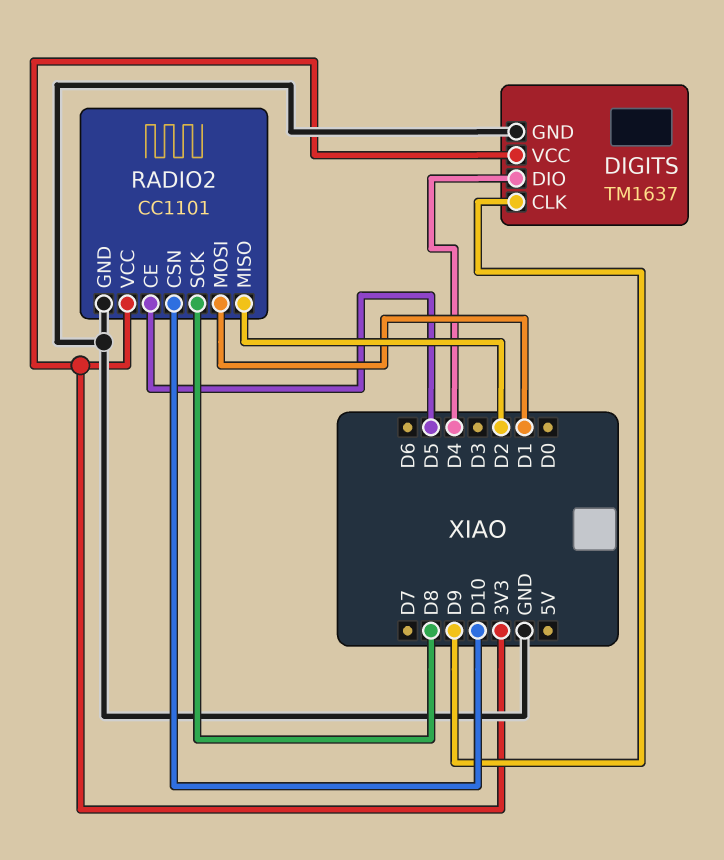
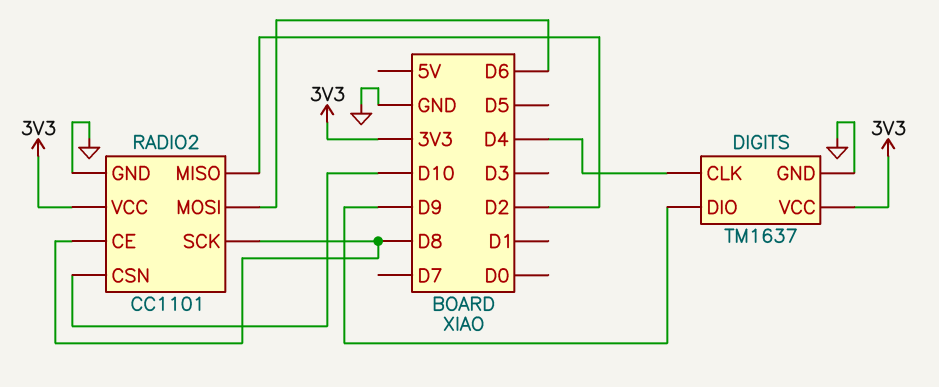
DIGITS pin CLK: D9 -> D4
DIGITS pin DIO: D4 -> D9
RADIO2 pin CE: D5 -> D8
RADIO2 pin MOSI: D1 -> D6

